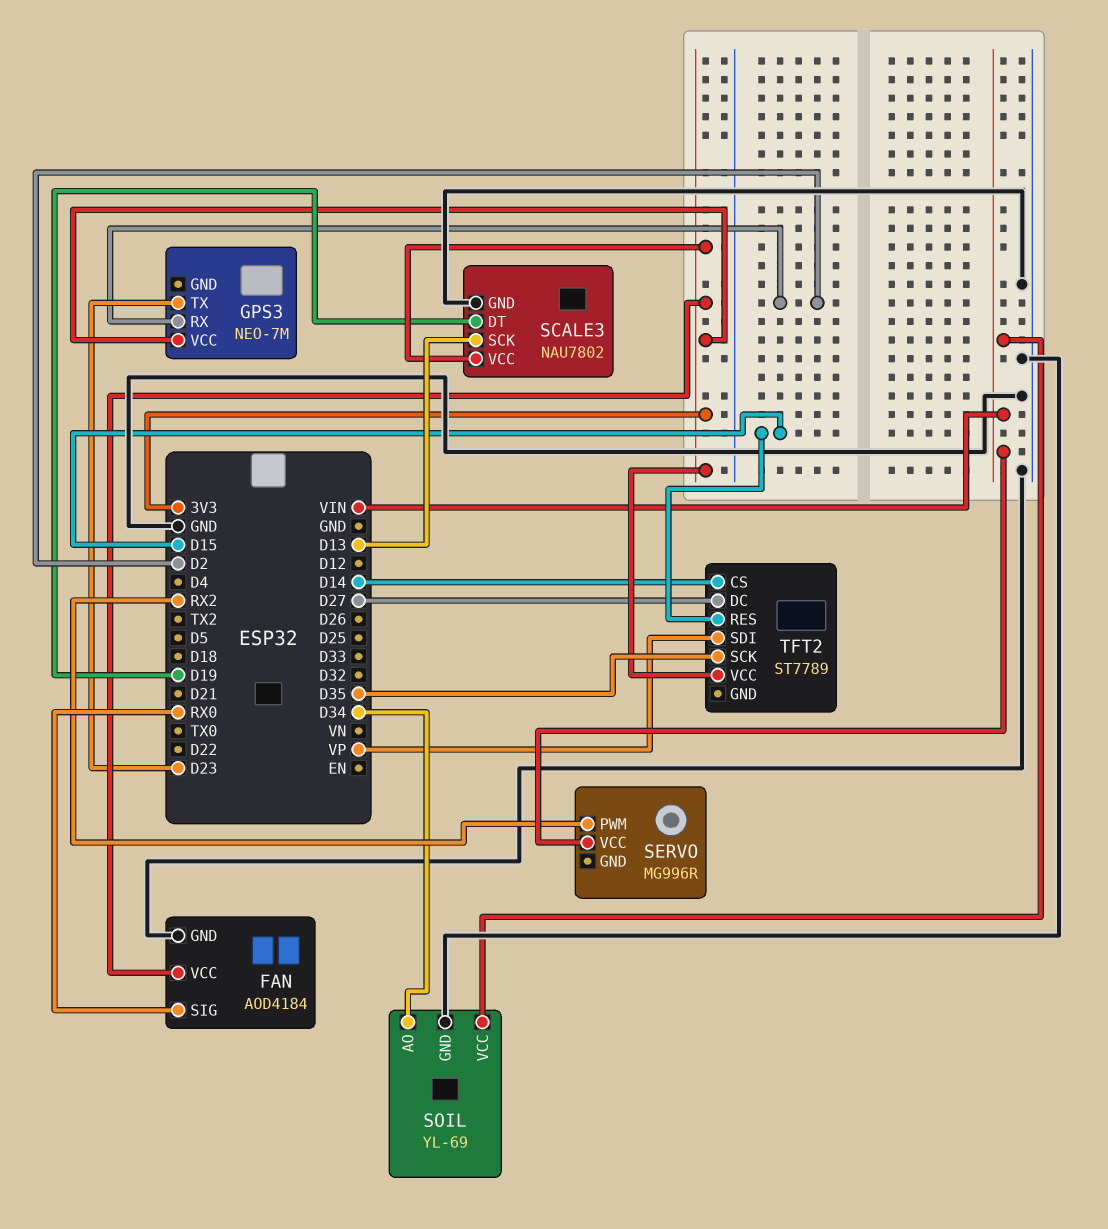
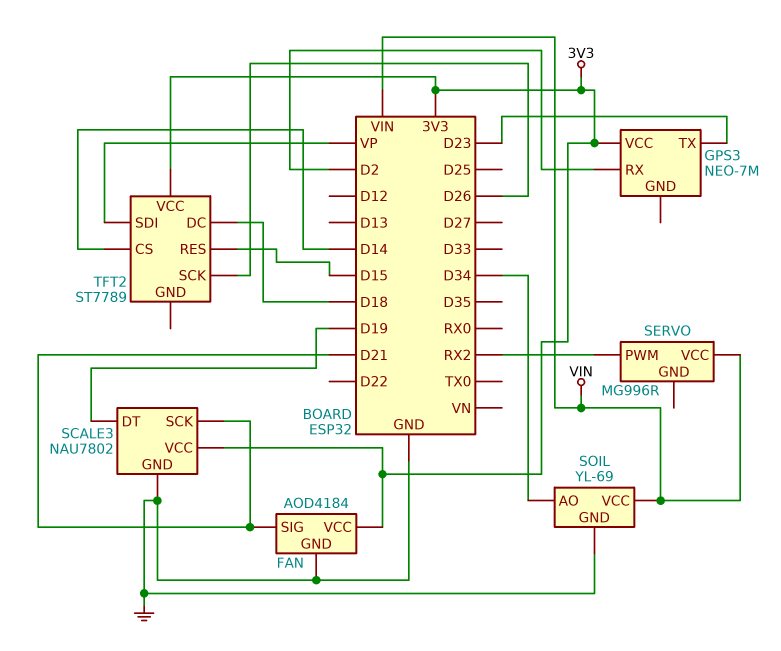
FAN pin SIG: RX0 -> D21
SCALE3 pin SCK: D13 -> D21
TFT2 pin DC: D27 -> D18
TFT2 pin SCK: D35 -> D26

